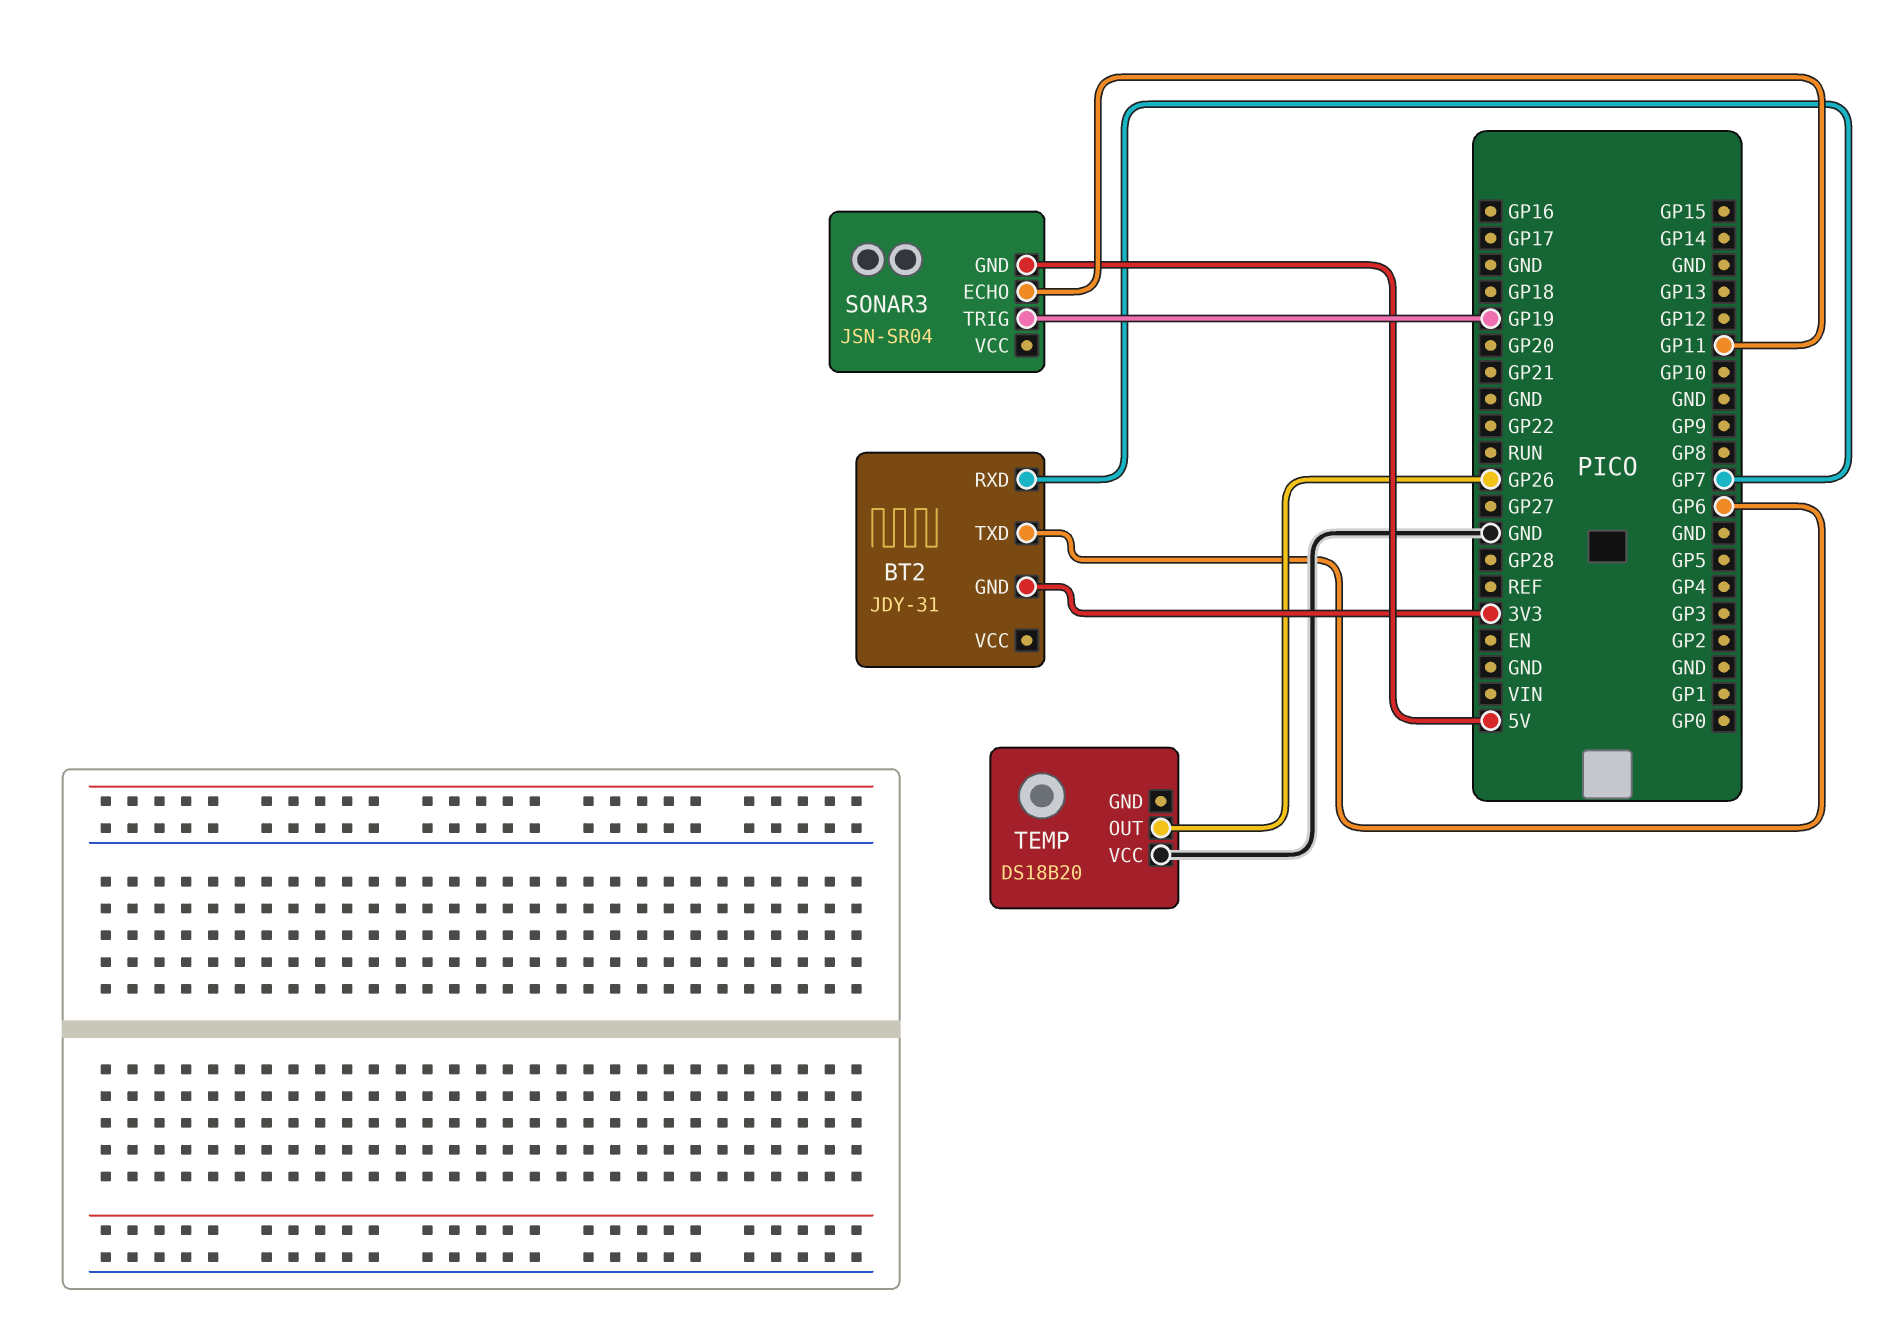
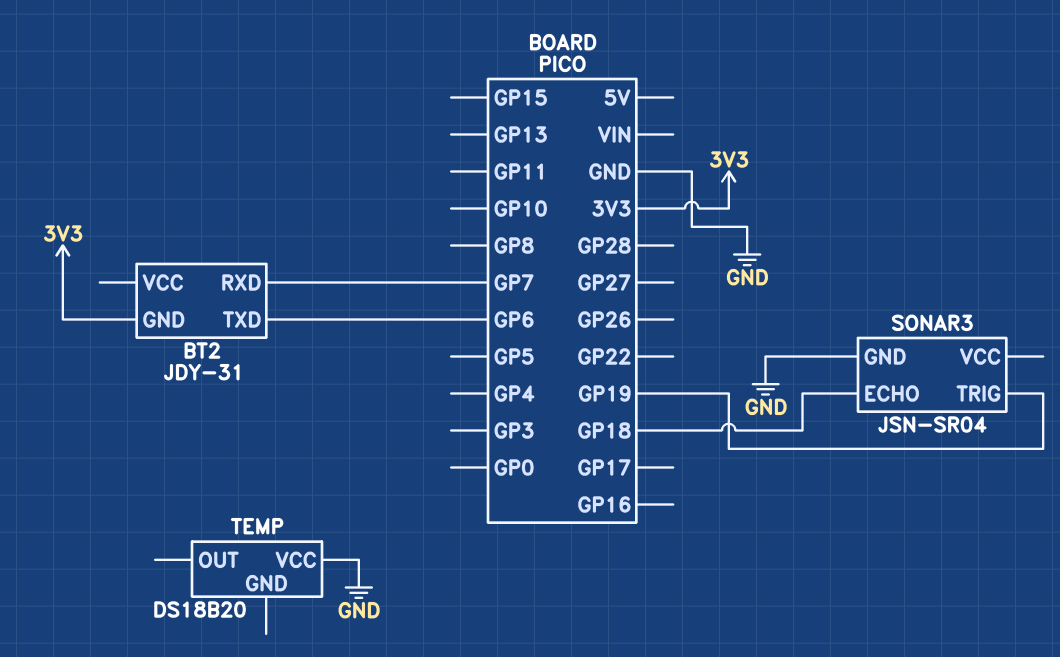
SONAR3 pin ECHO: GP11 -> GP18
SONAR3 pin GND: 5V -> GND
TEMP pin OUT: GP26 -> none

